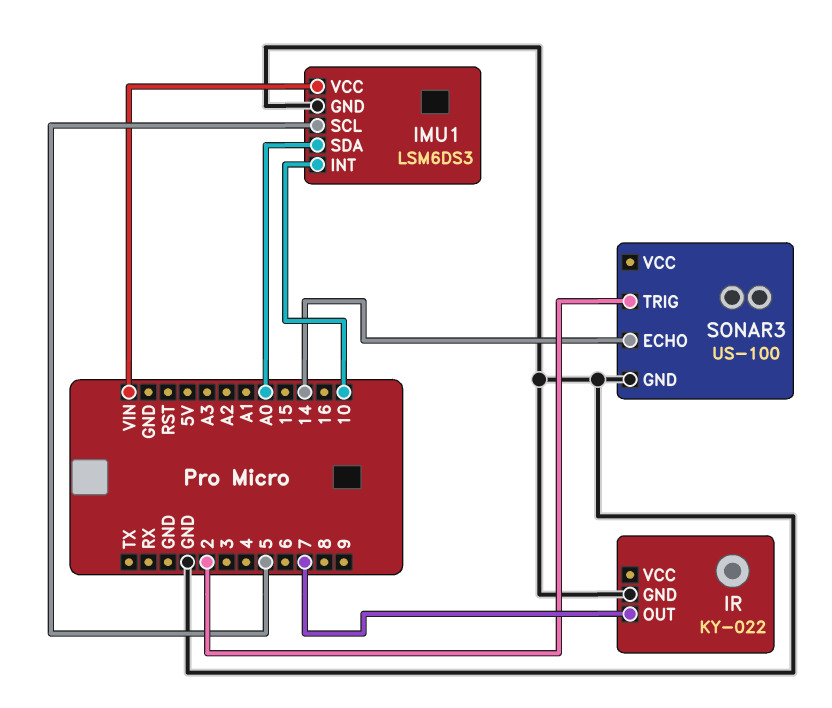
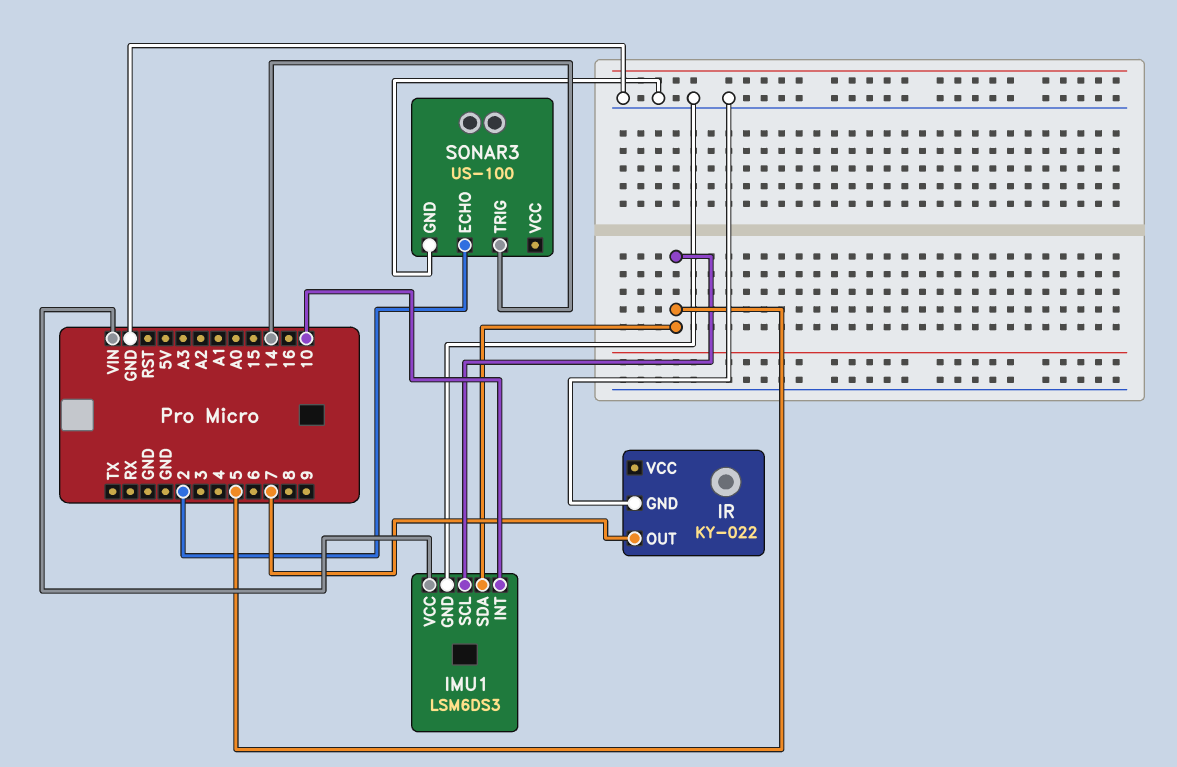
IMU1 pin SDA: A0 -> 5
SONAR3 pin ECHO: 14 -> 2
SONAR3 pin TRIG: 2 -> 14

